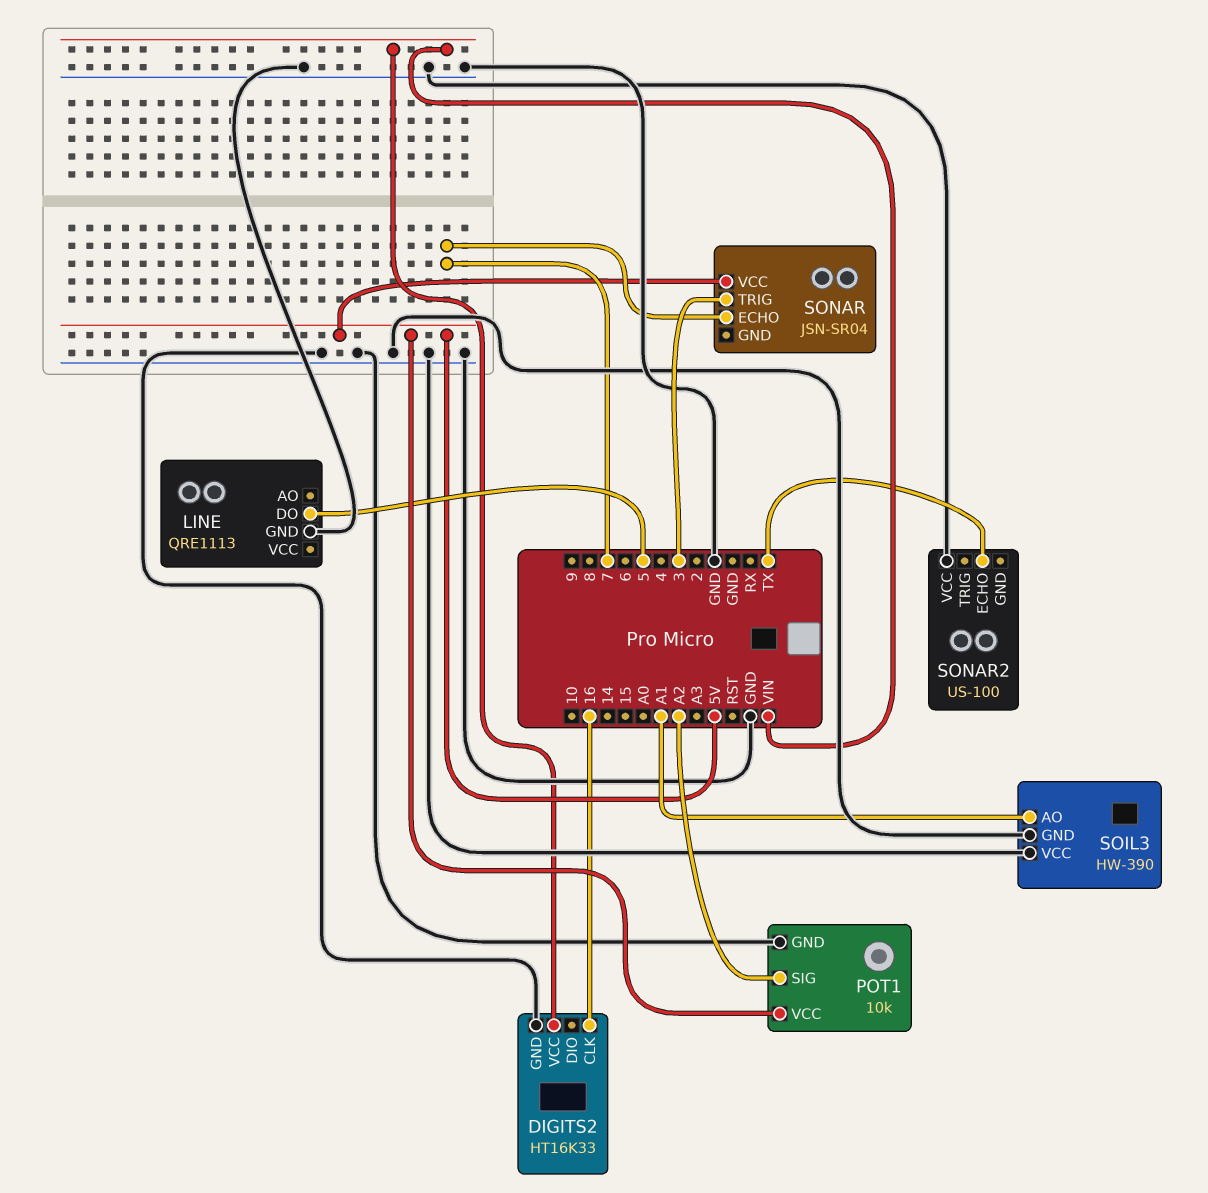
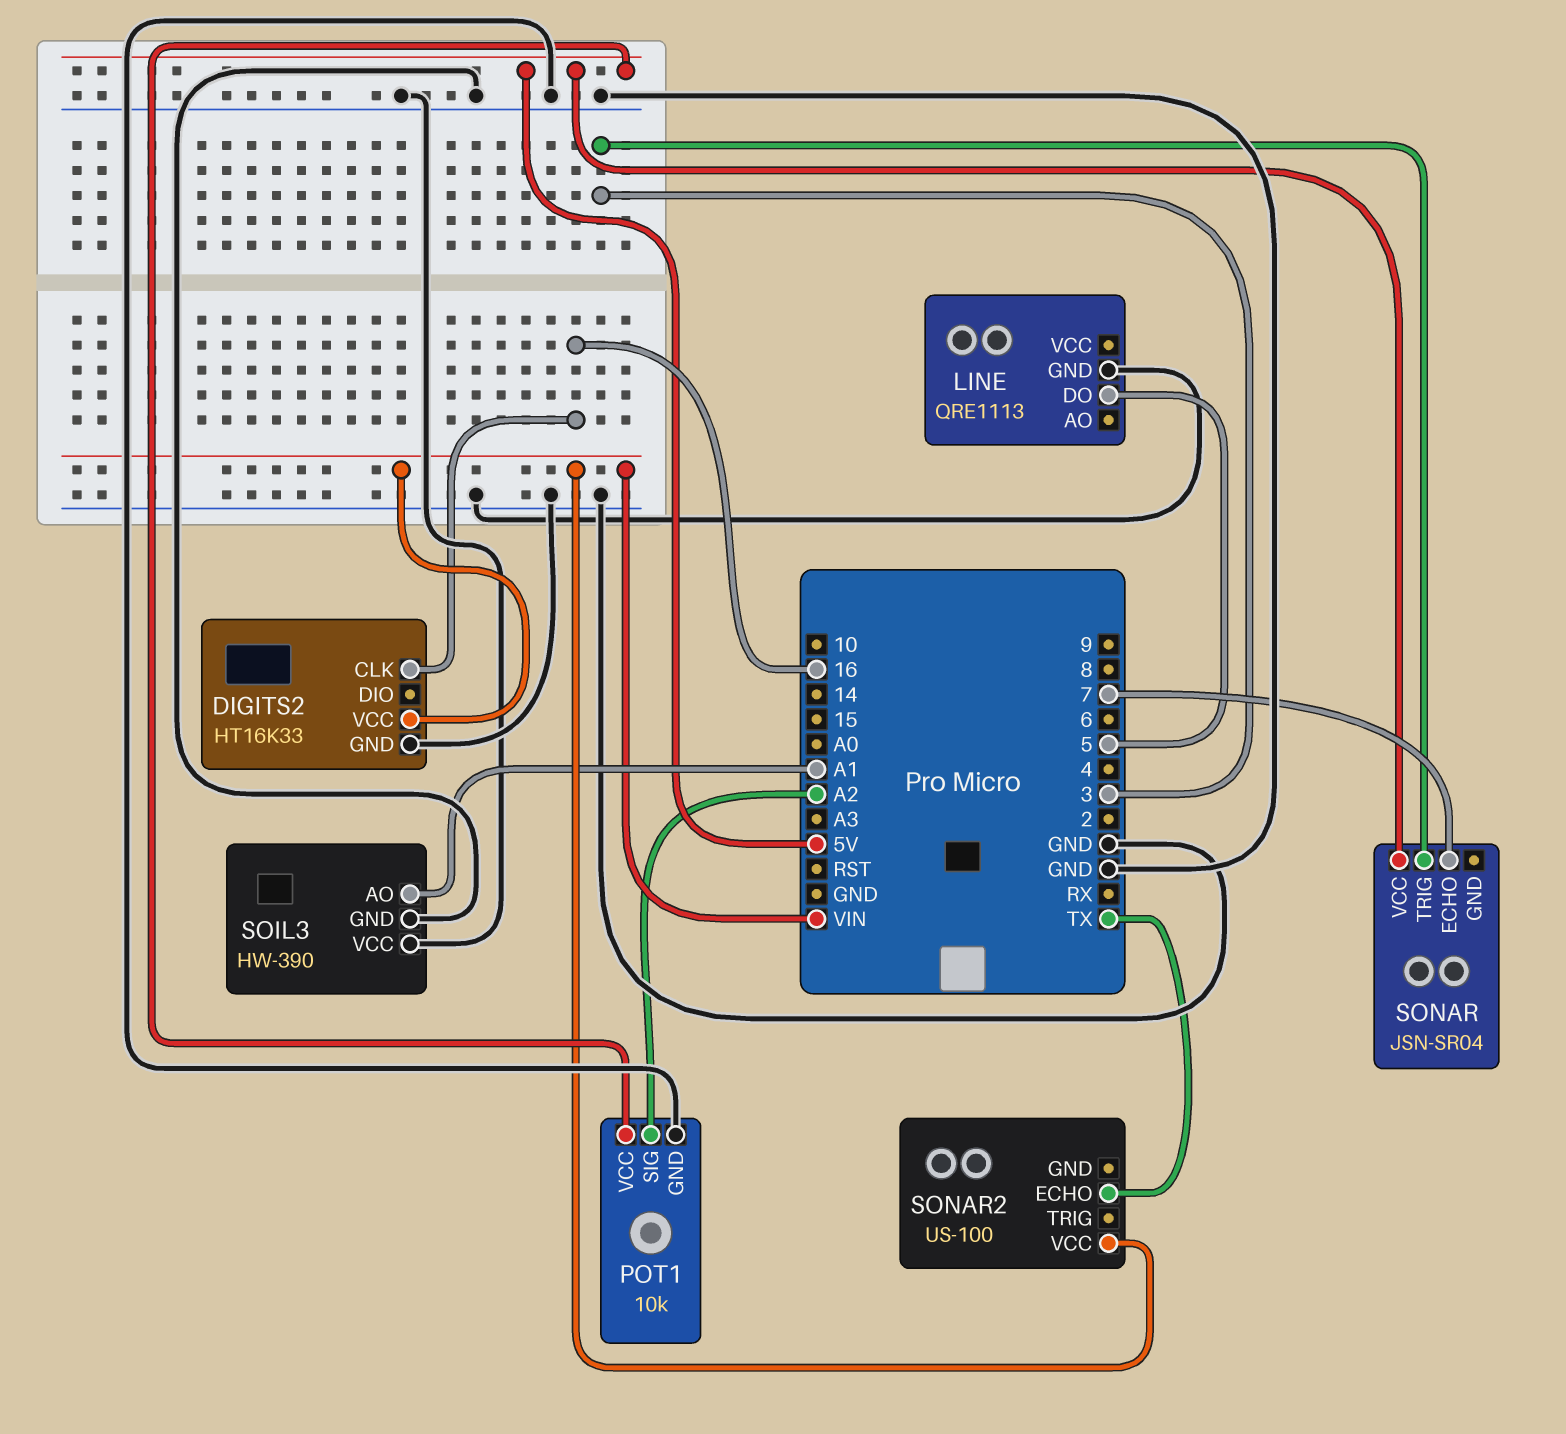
SONAR2 pin VCC: GND -> VIN

